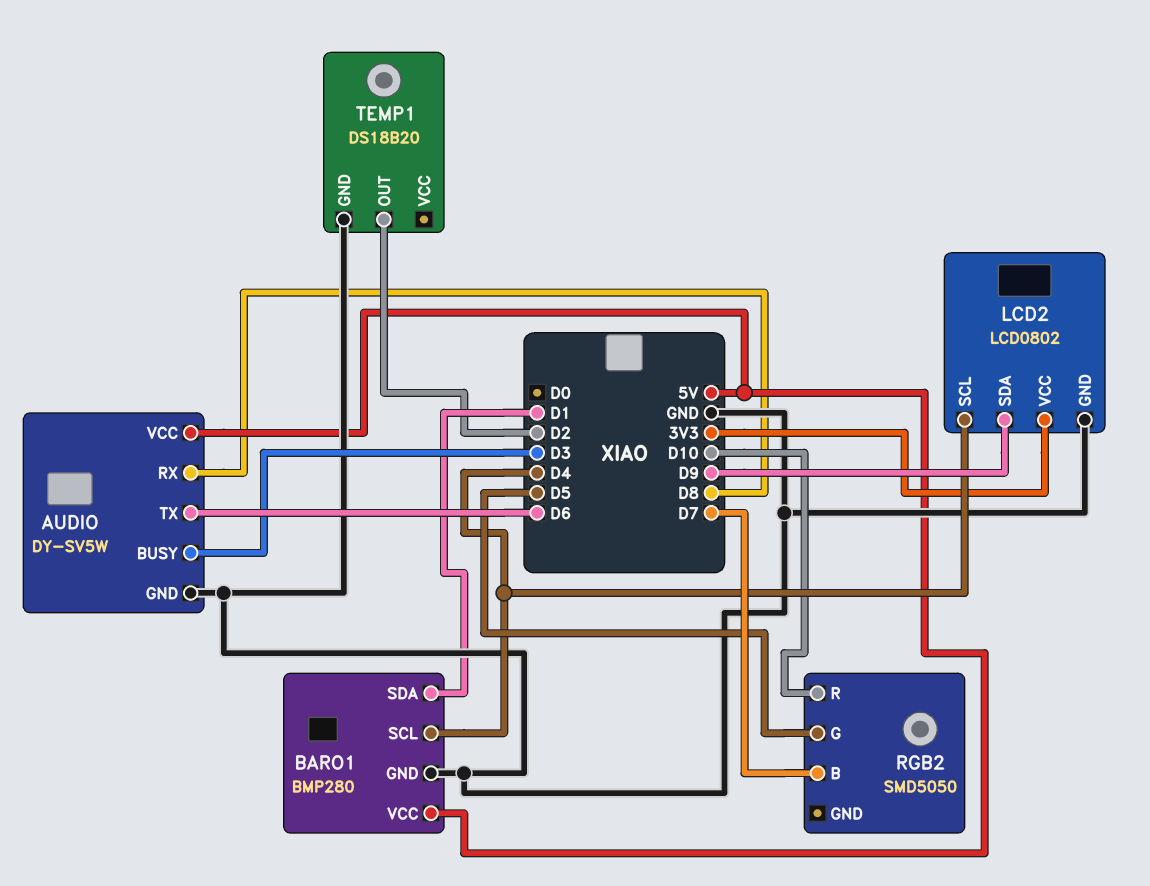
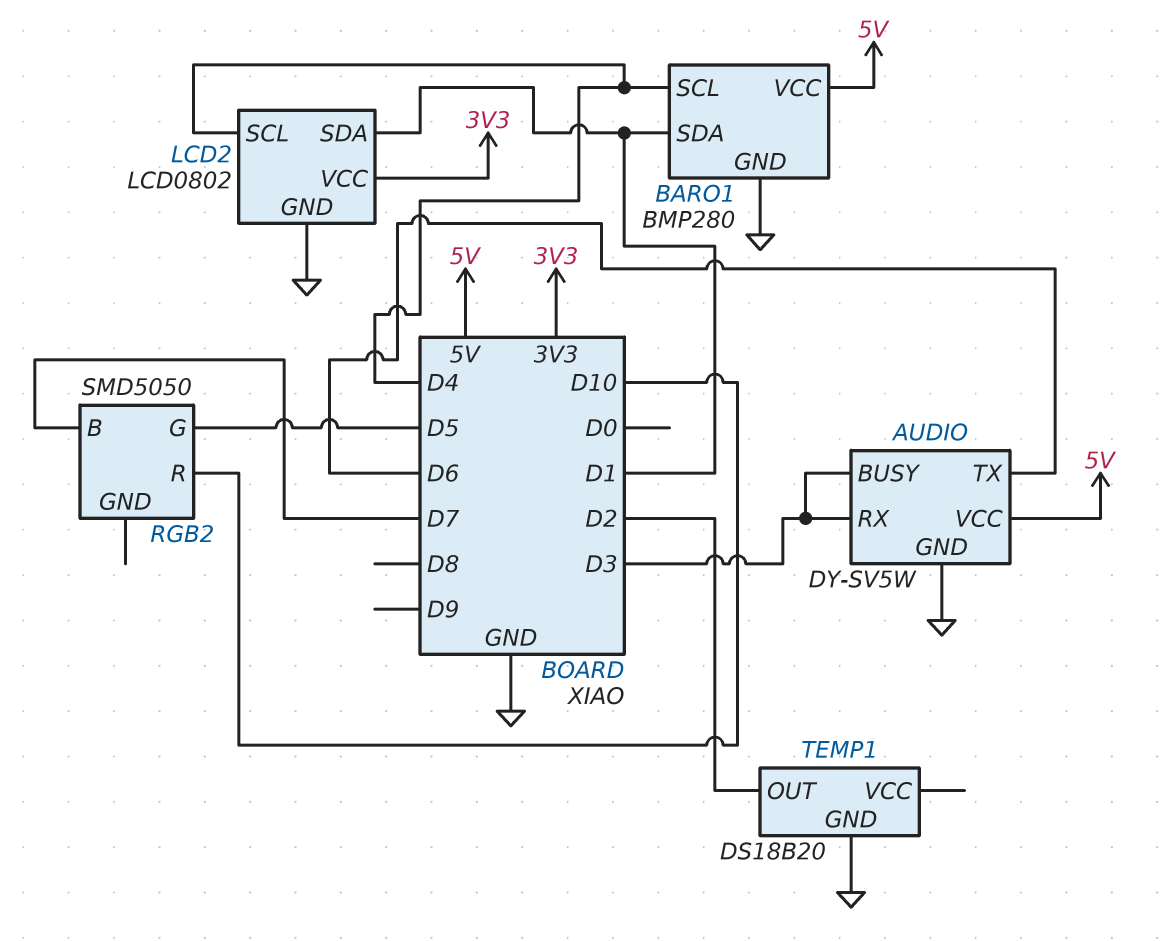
AUDIO pin RX: D8 -> D3
LCD2 pin SDA: D9 -> D1

